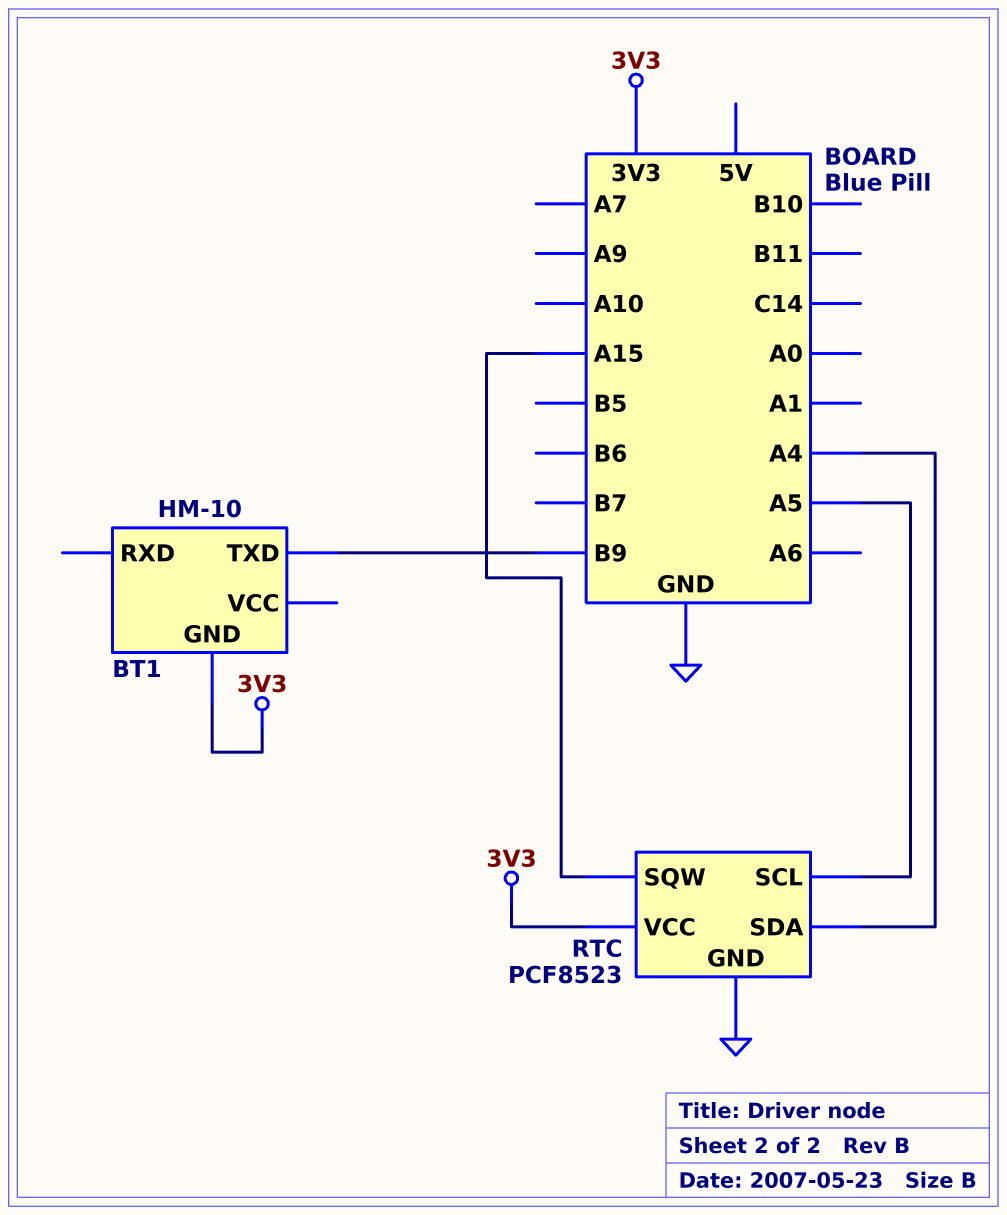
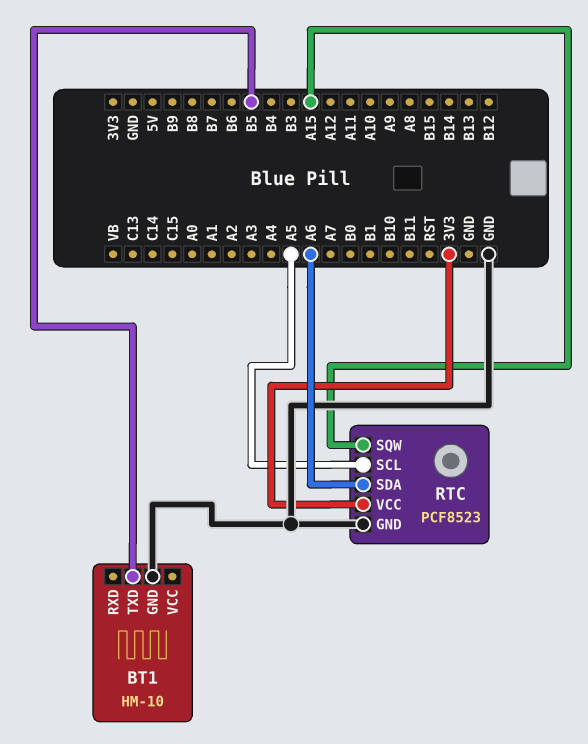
BT1 pin GND: 3V3 -> GND
BT1 pin TXD: B9 -> B5
RTC pin SDA: A4 -> A6

